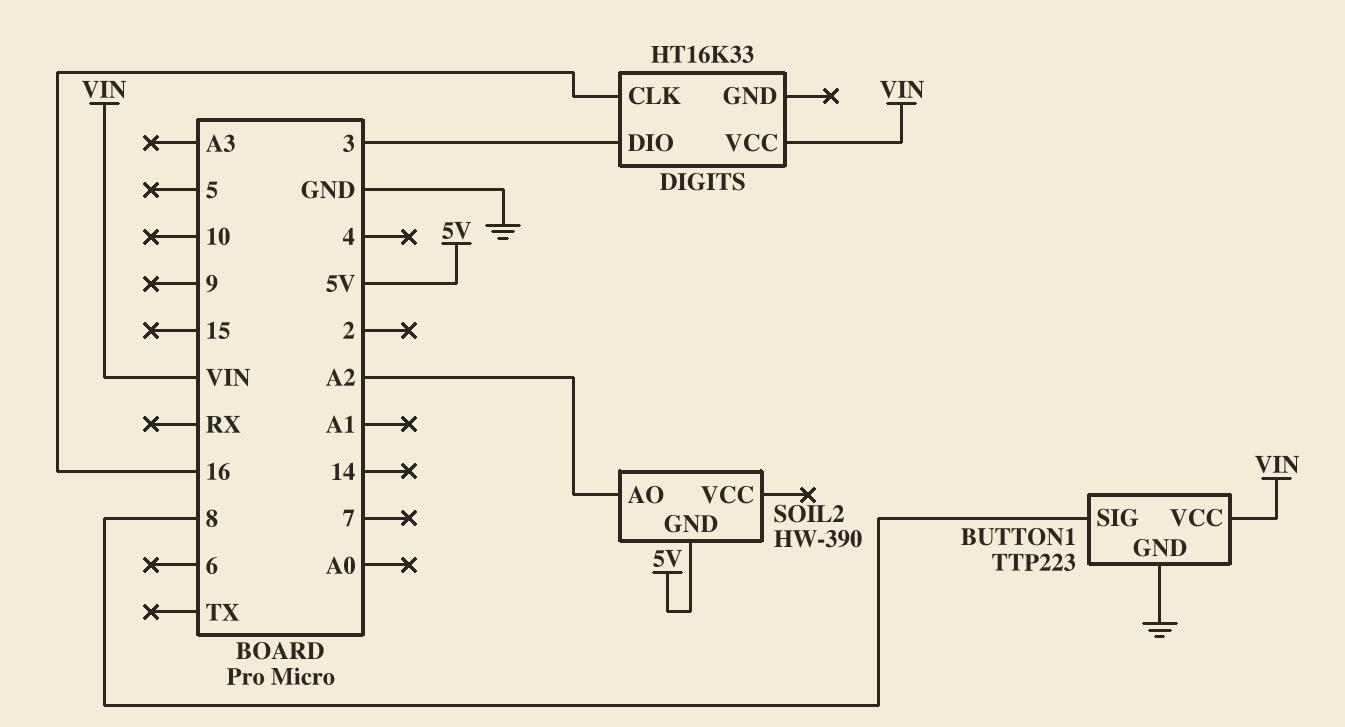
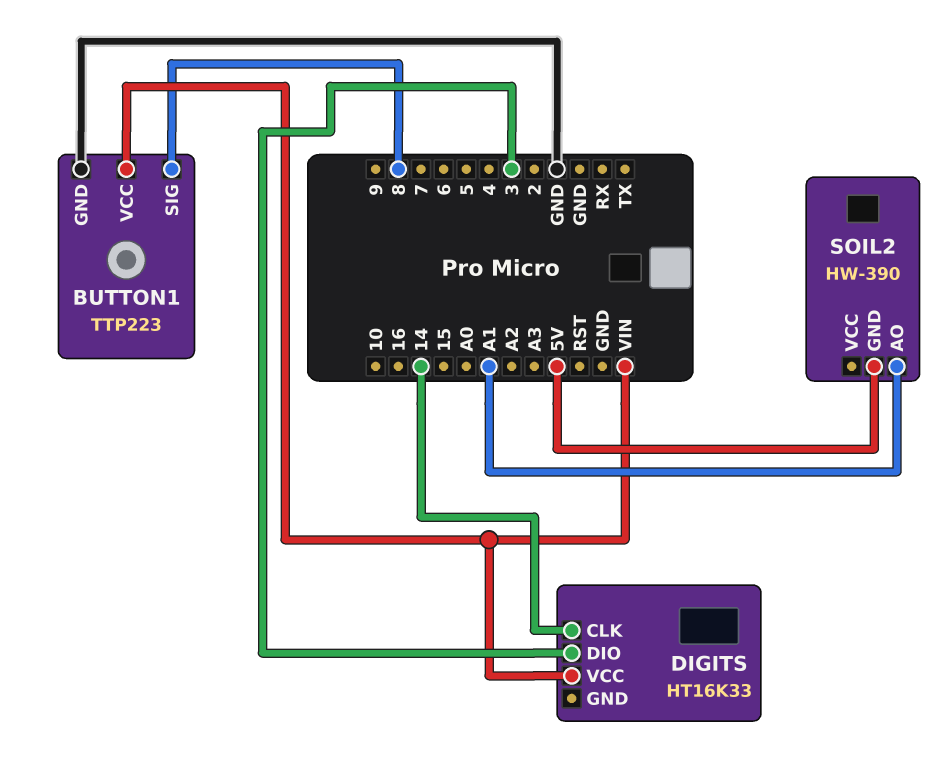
DIGITS pin CLK: 16 -> 14
SOIL2 pin AO: A2 -> A1

